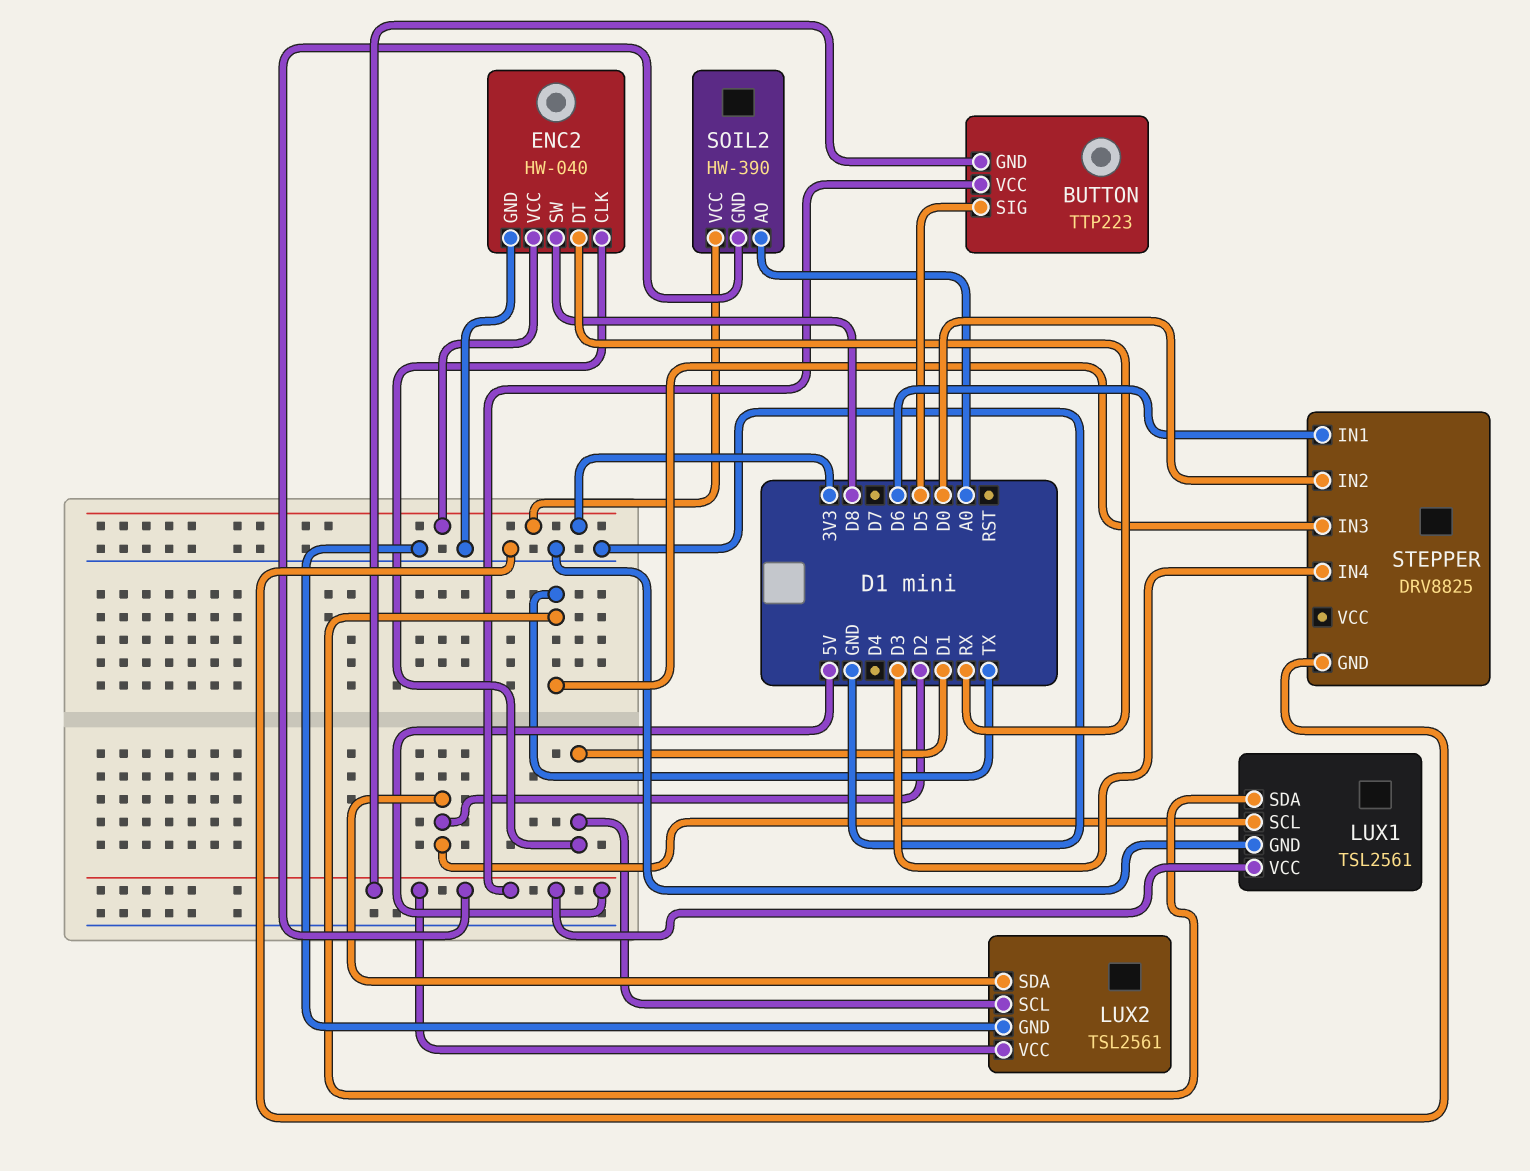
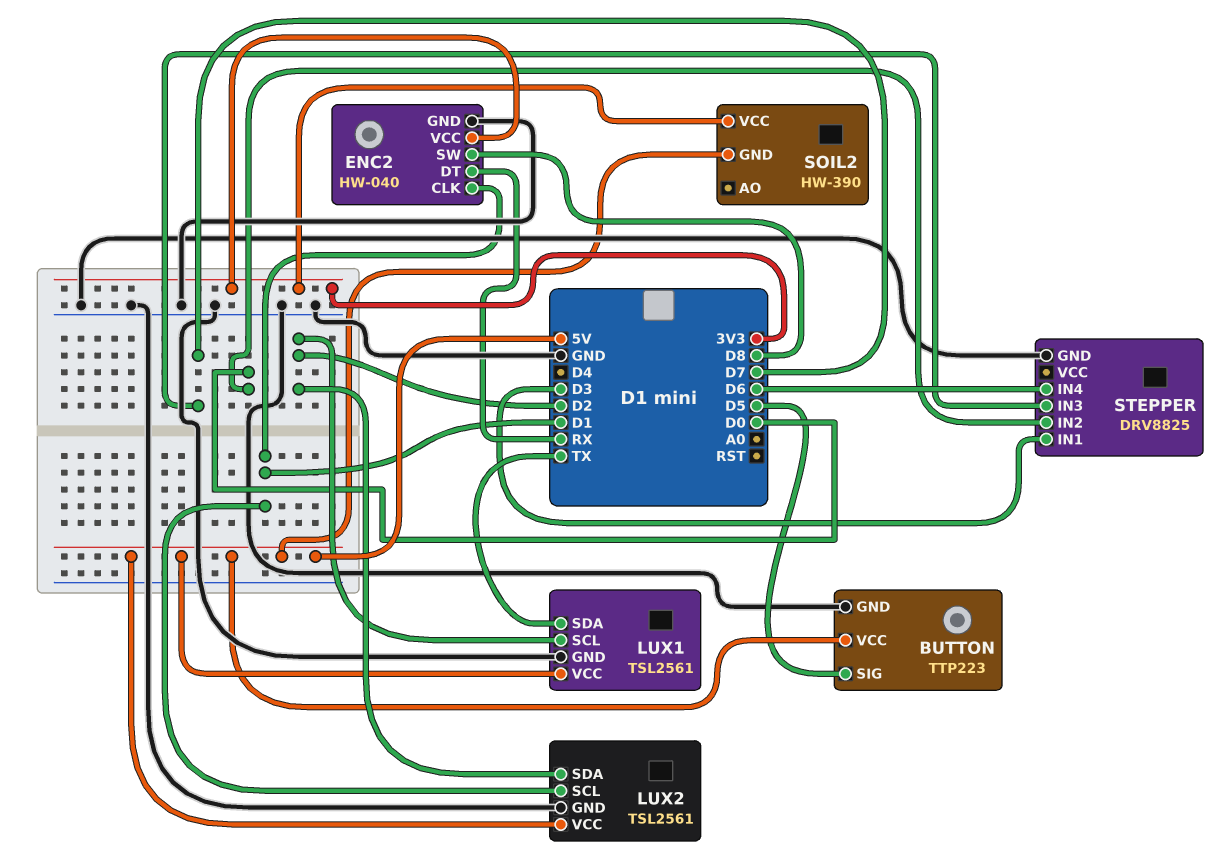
BUTTON pin GND: 5V -> GND
SOIL2 pin AO: A0 -> none
STEPPER pin IN1: D6 -> D3
STEPPER pin IN3: TX -> D7
STEPPER pin IN4: D3 -> D6

